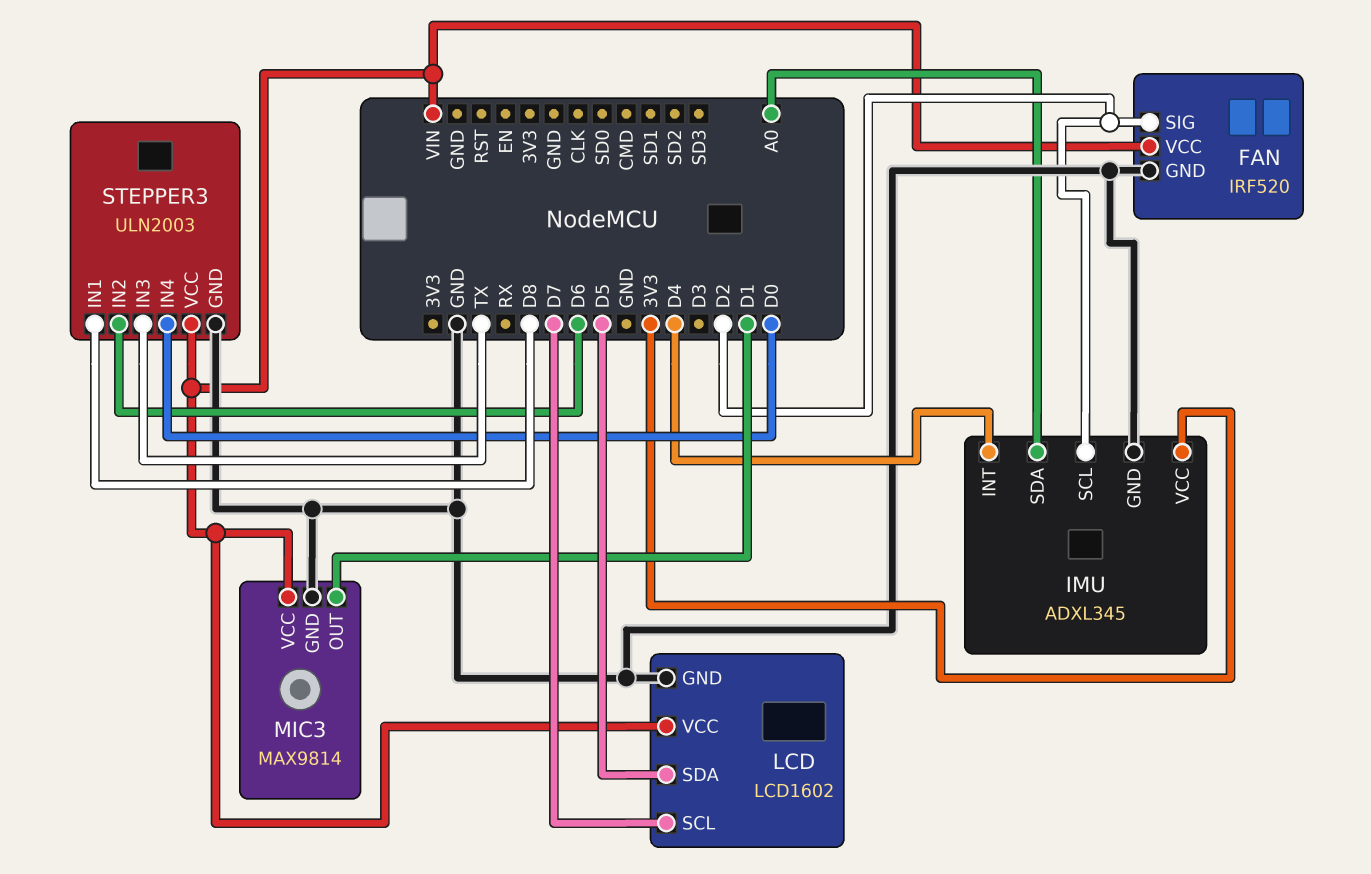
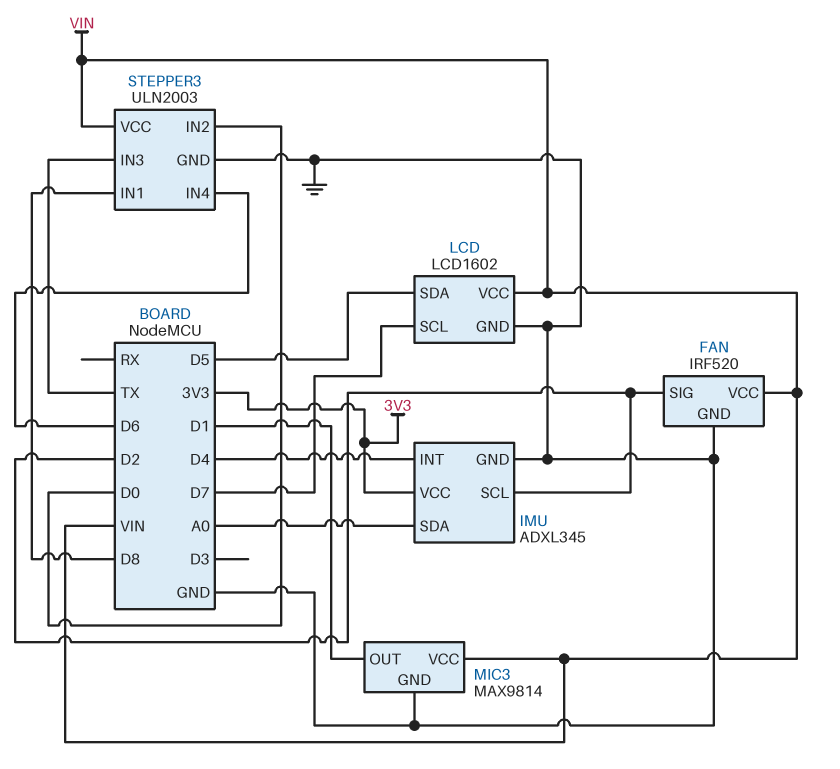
STEPPER3 pin IN2: D6 -> D0
STEPPER3 pin IN4: D0 -> D6

